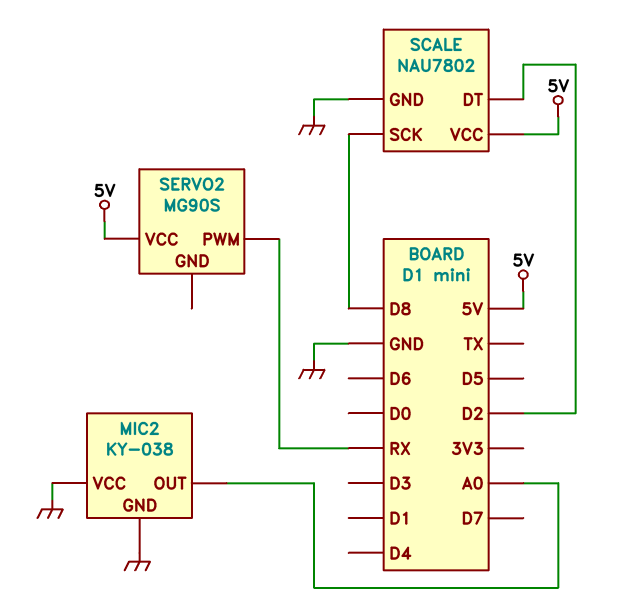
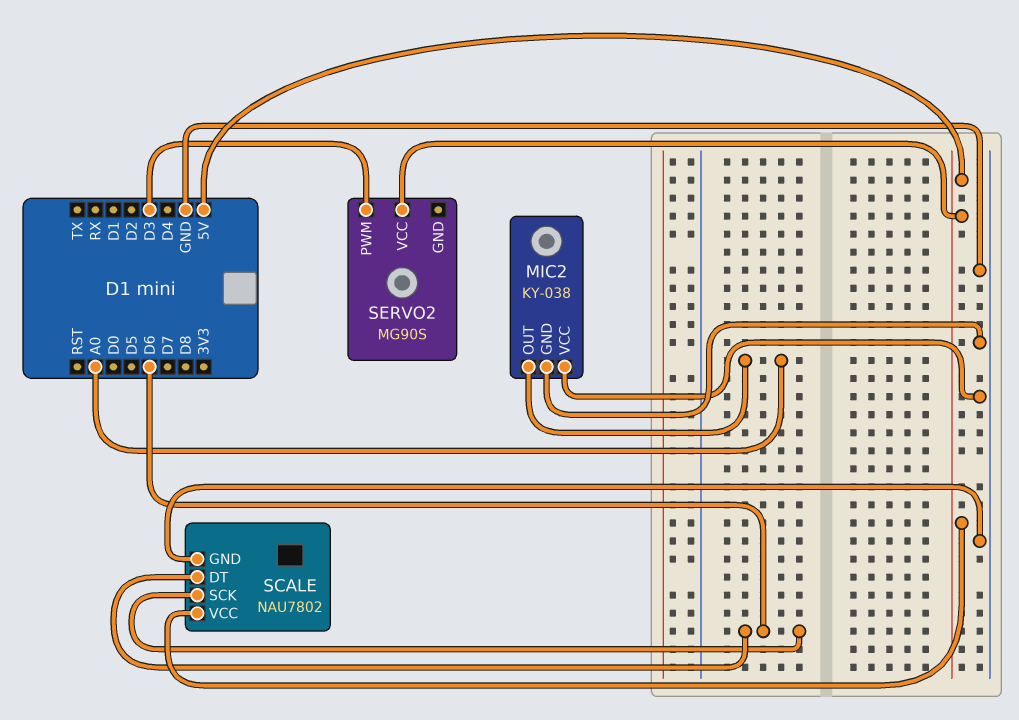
SCALE pin DT: D2 -> D6
SCALE pin SCK: D8 -> D6
SERVO2 pin PWM: RX -> D3

